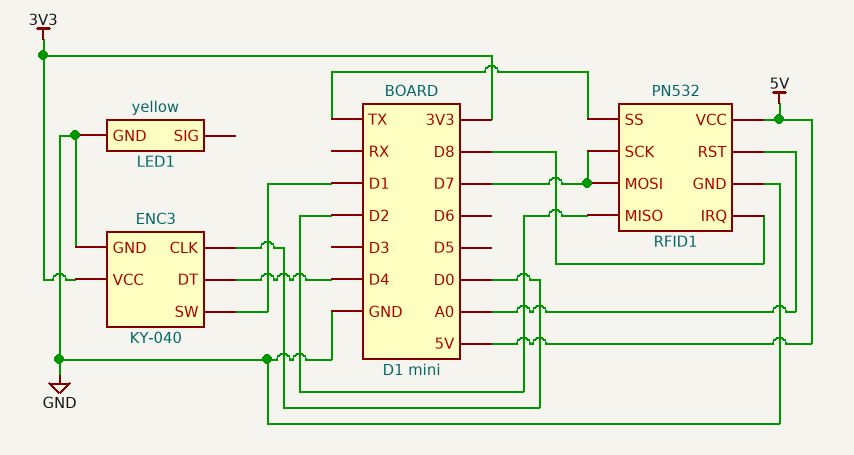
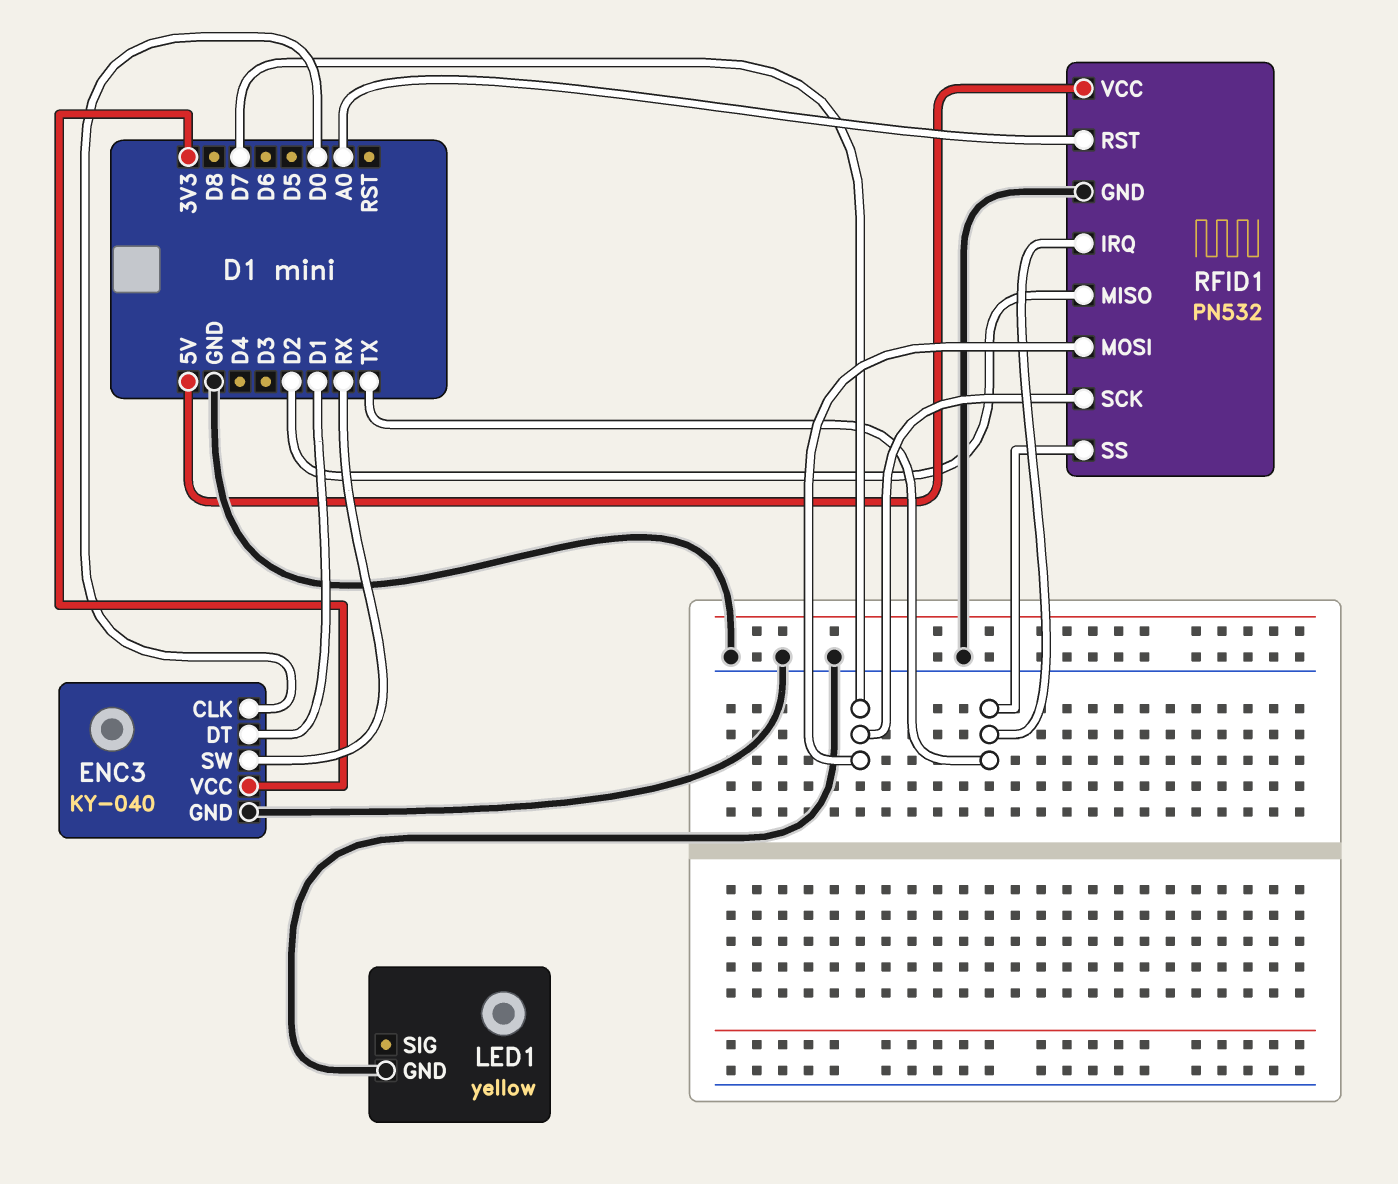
ENC3 pin DT: D4 -> D1
ENC3 pin SW: D1 -> RX
RFID1 pin IRQ: D8 -> TX

